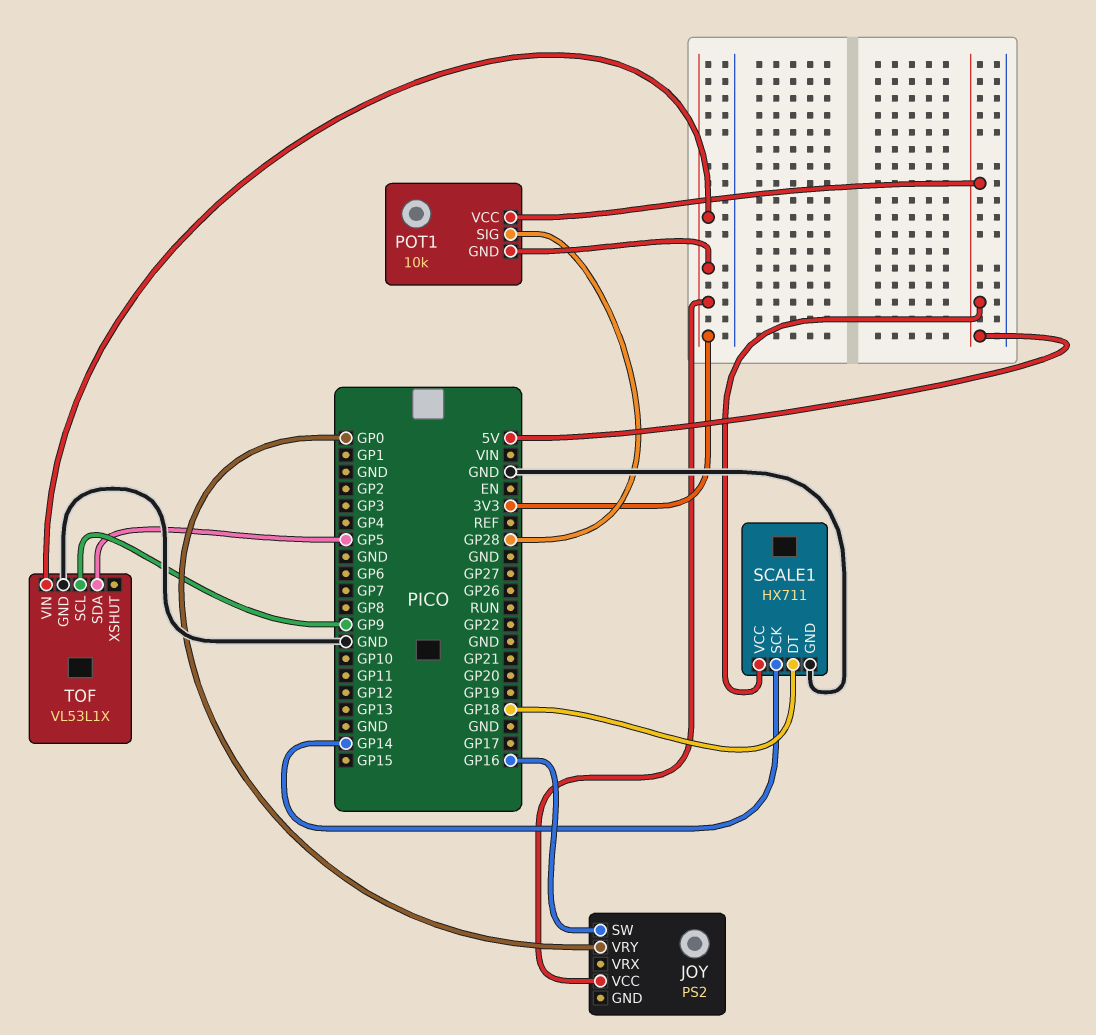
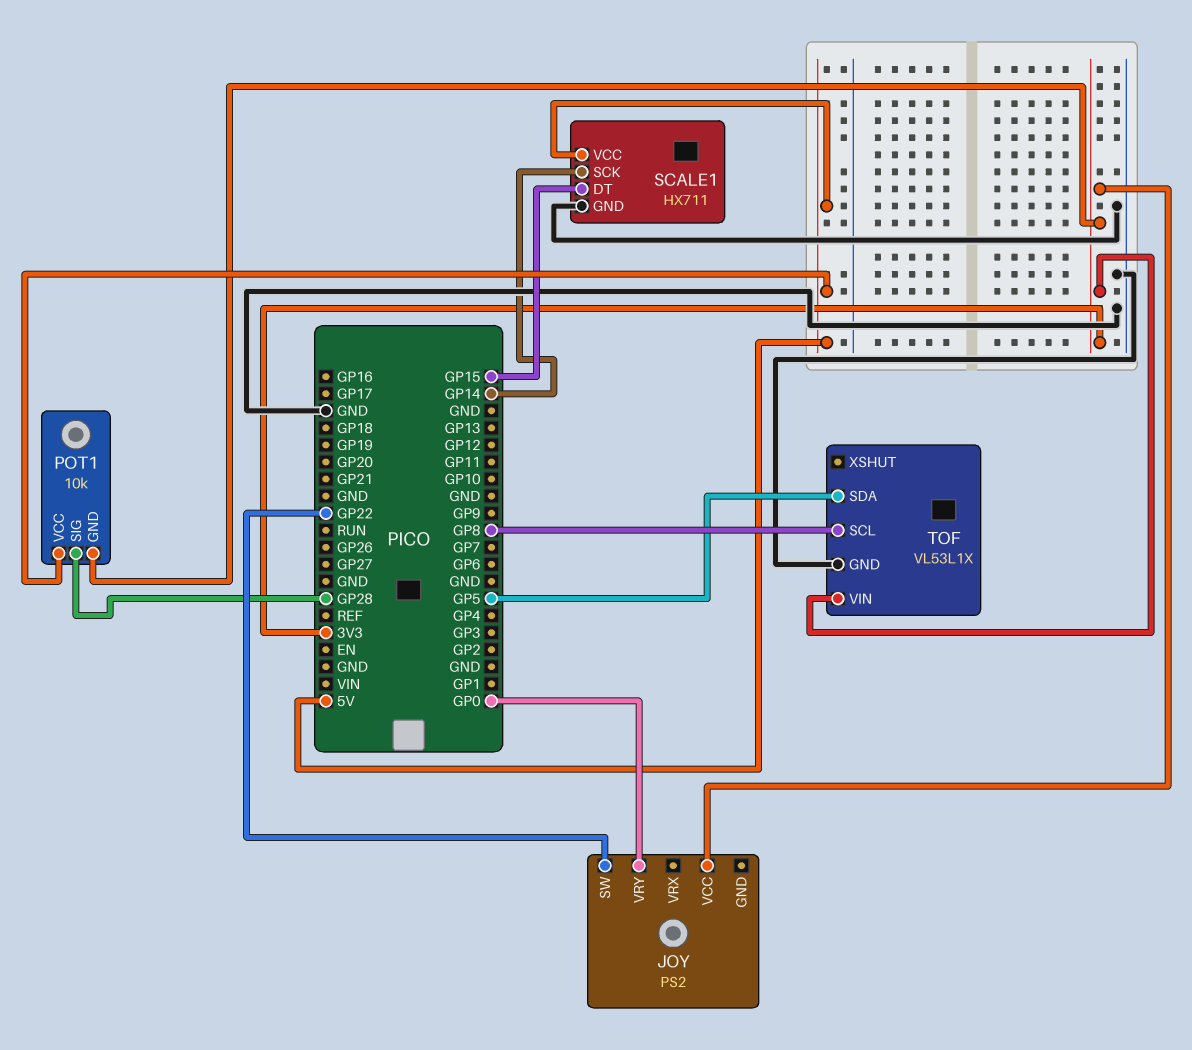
JOY pin SW: GP16 -> GP22
SCALE1 pin DT: GP18 -> GP15
TOF pin SCL: GP9 -> GP8

